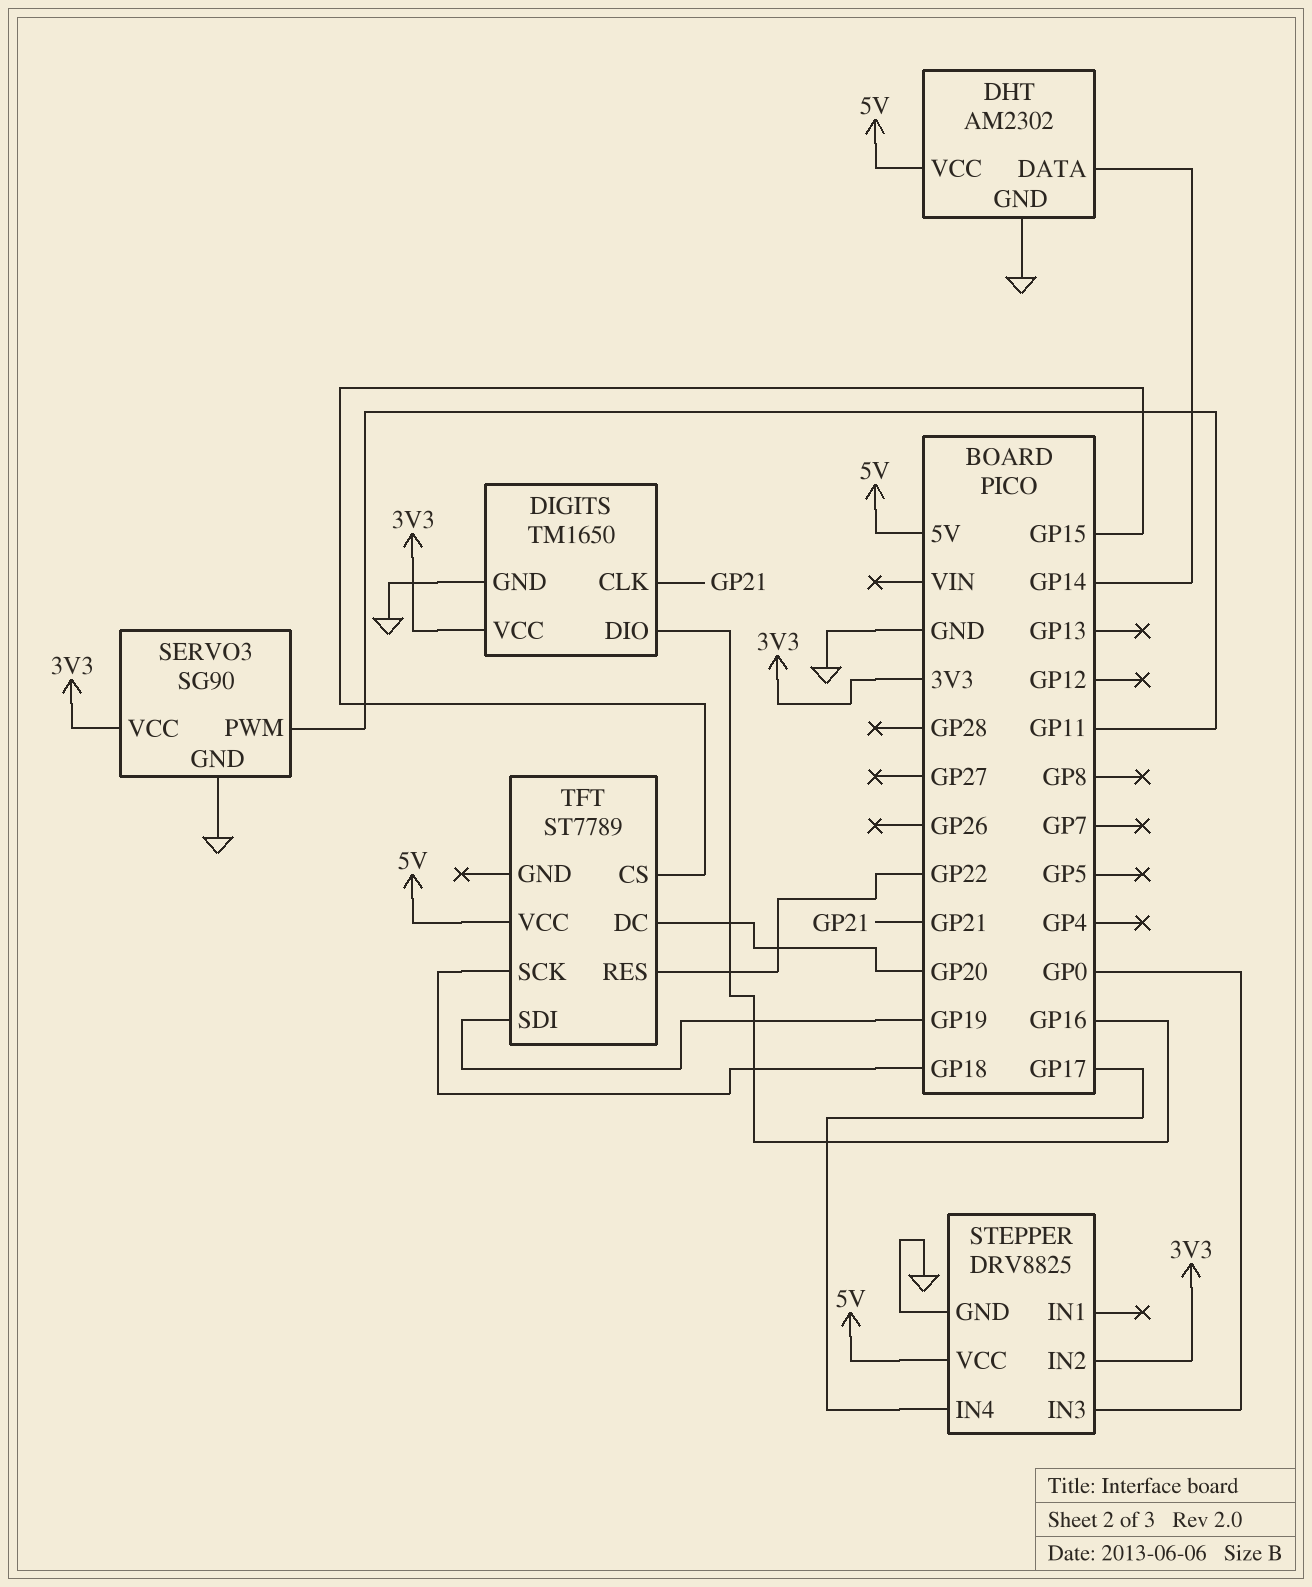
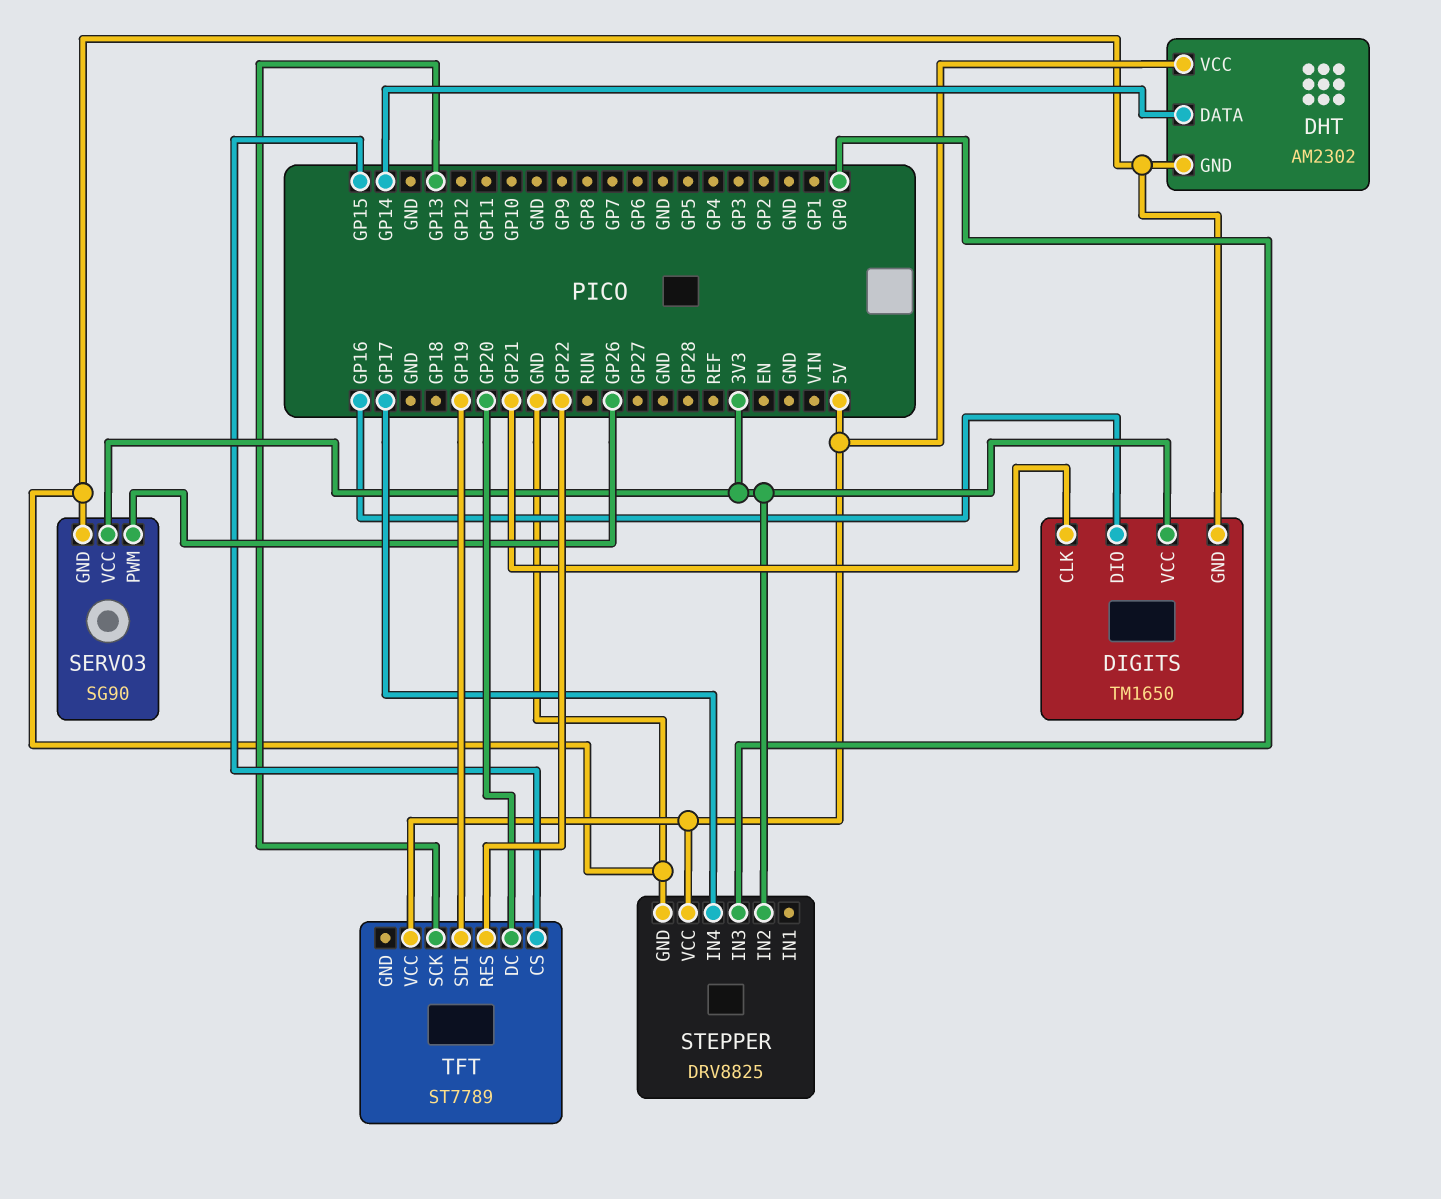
SERVO3 pin PWM: GP11 -> GP26
TFT pin SCK: GP18 -> GP13

